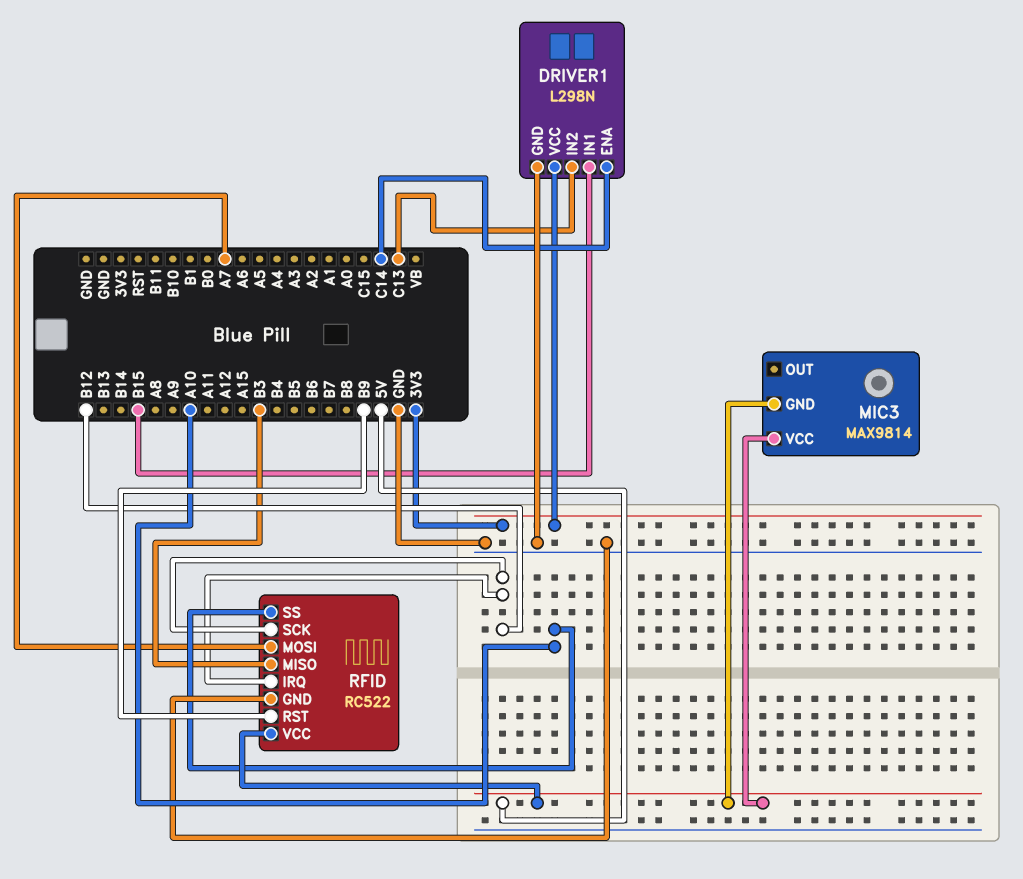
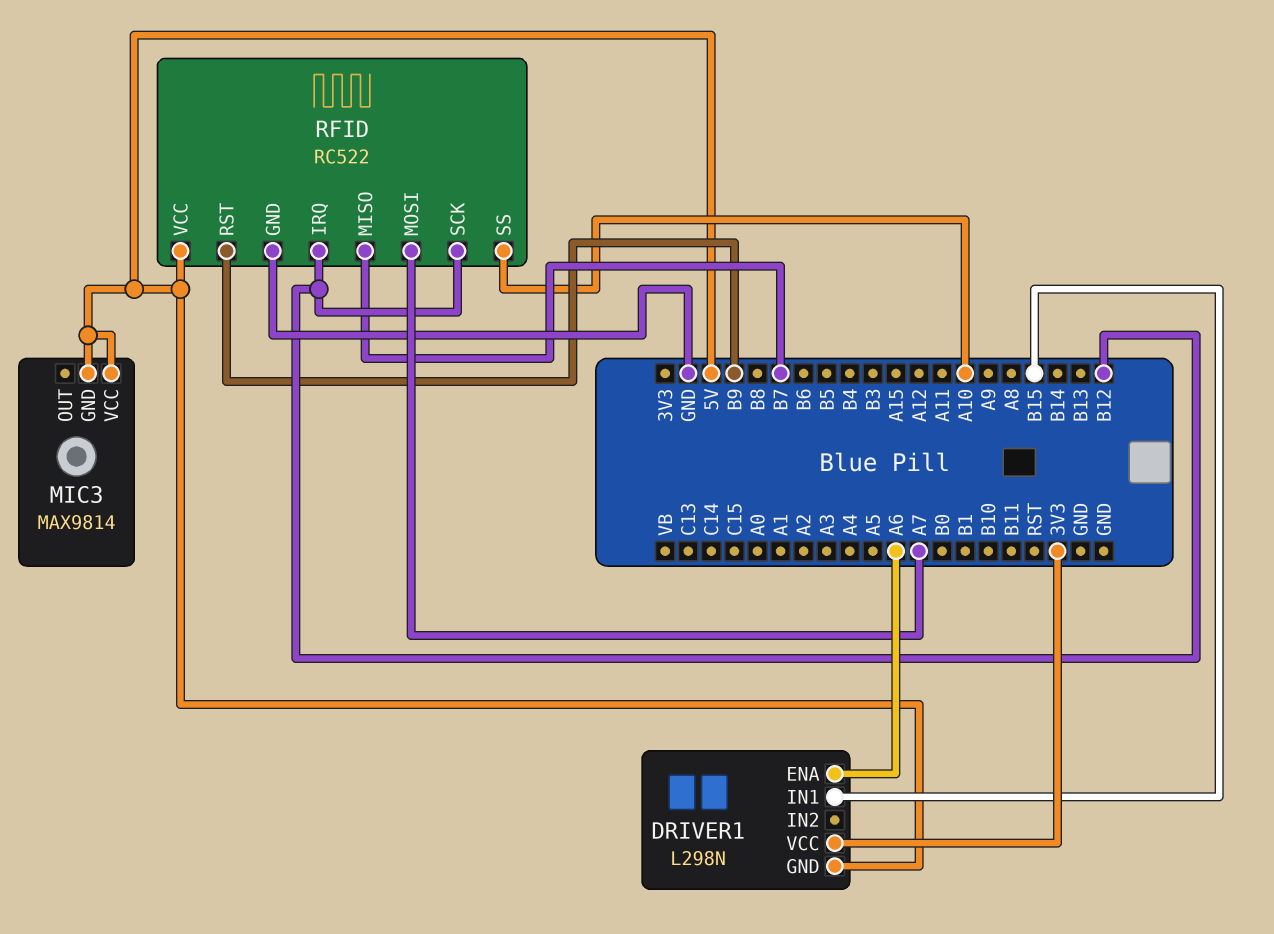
DRIVER1 pin ENA: C14 -> A6
DRIVER1 pin GND: GND -> 5V
DRIVER1 pin IN2: C13 -> none
RFID pin MISO: B3 -> B7

